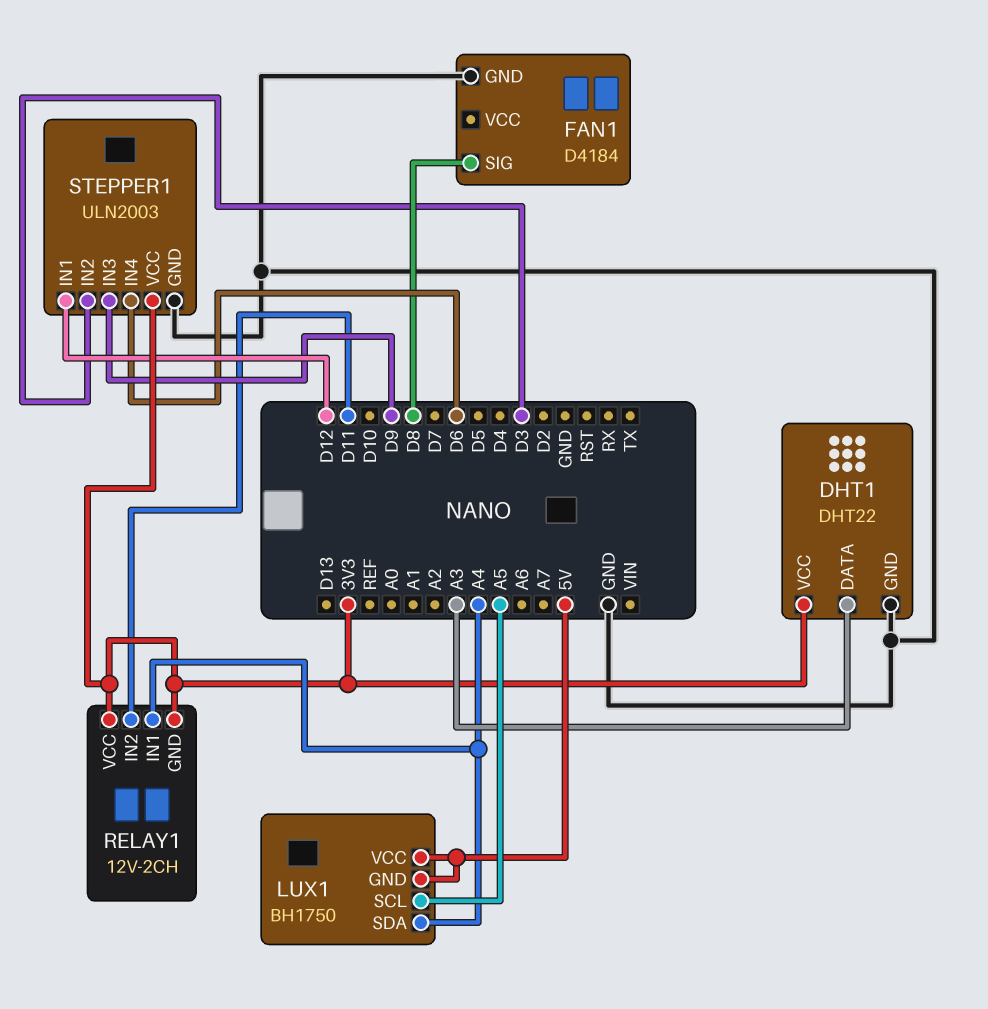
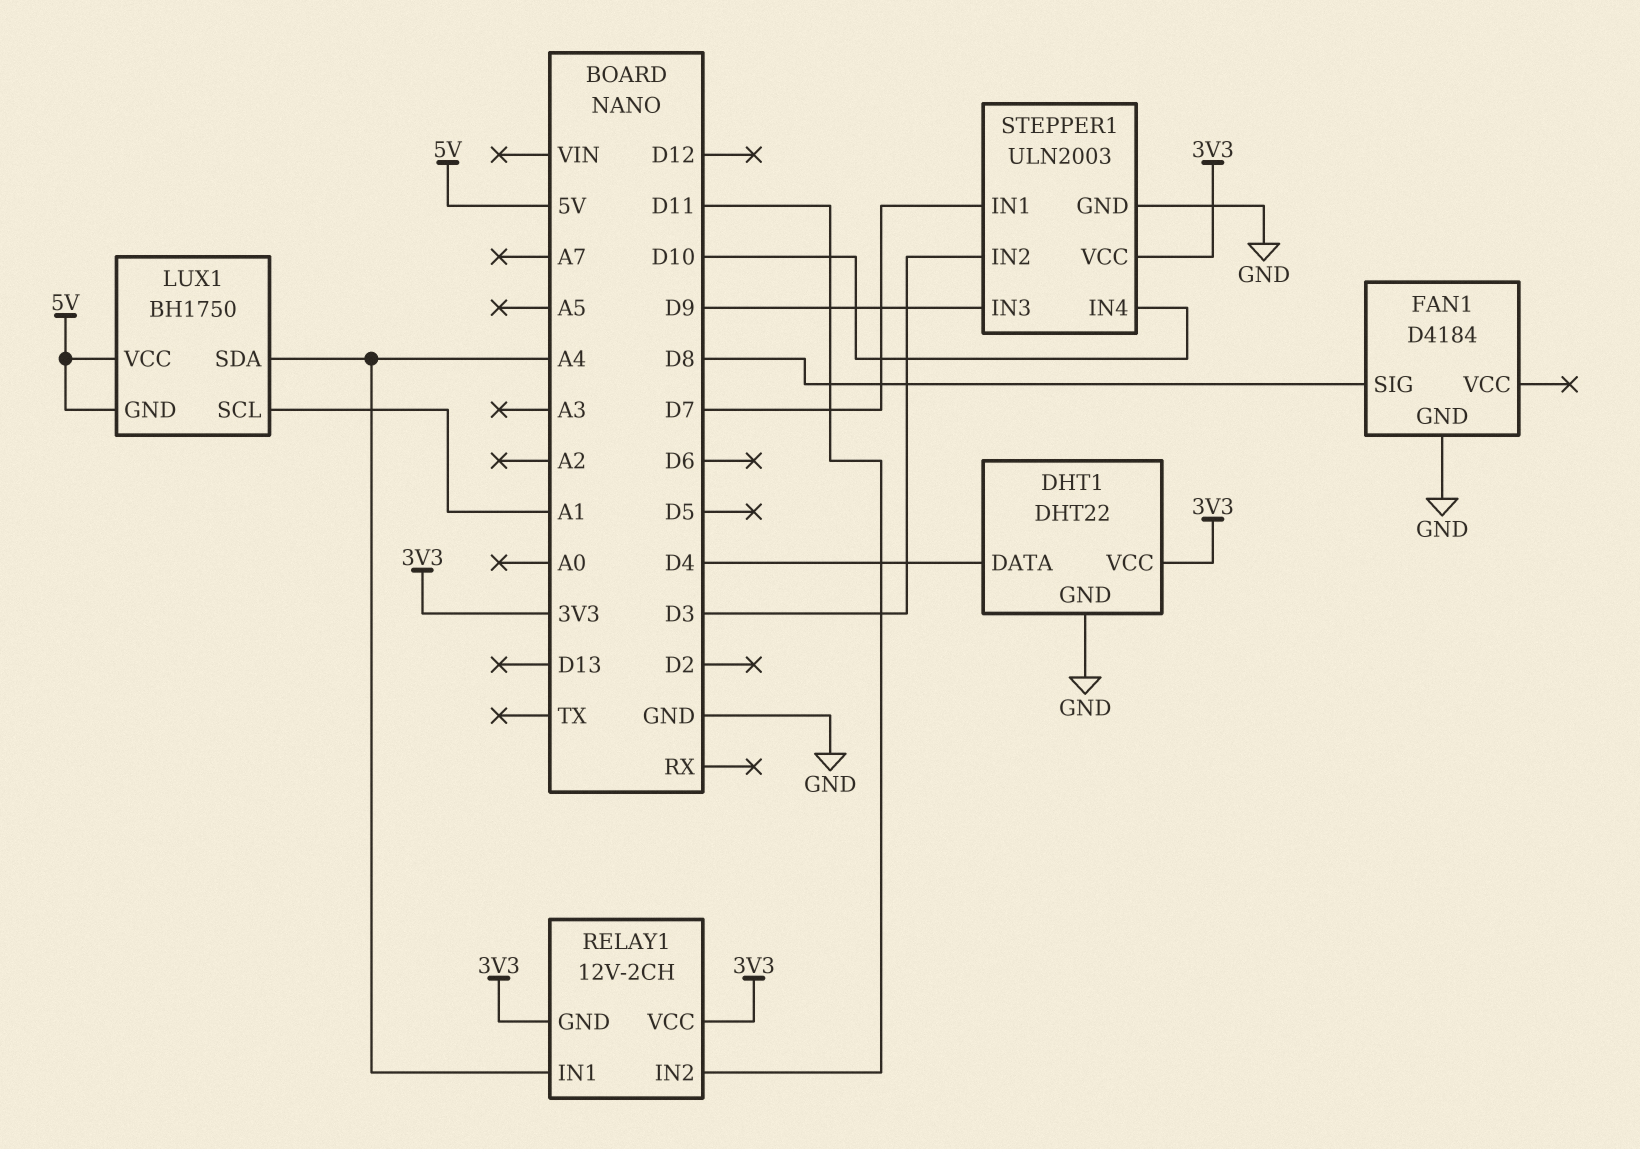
DHT1 pin DATA: A3 -> D4
LUX1 pin SCL: A5 -> A1
STEPPER1 pin IN1: D12 -> D7
STEPPER1 pin IN4: D6 -> D10

